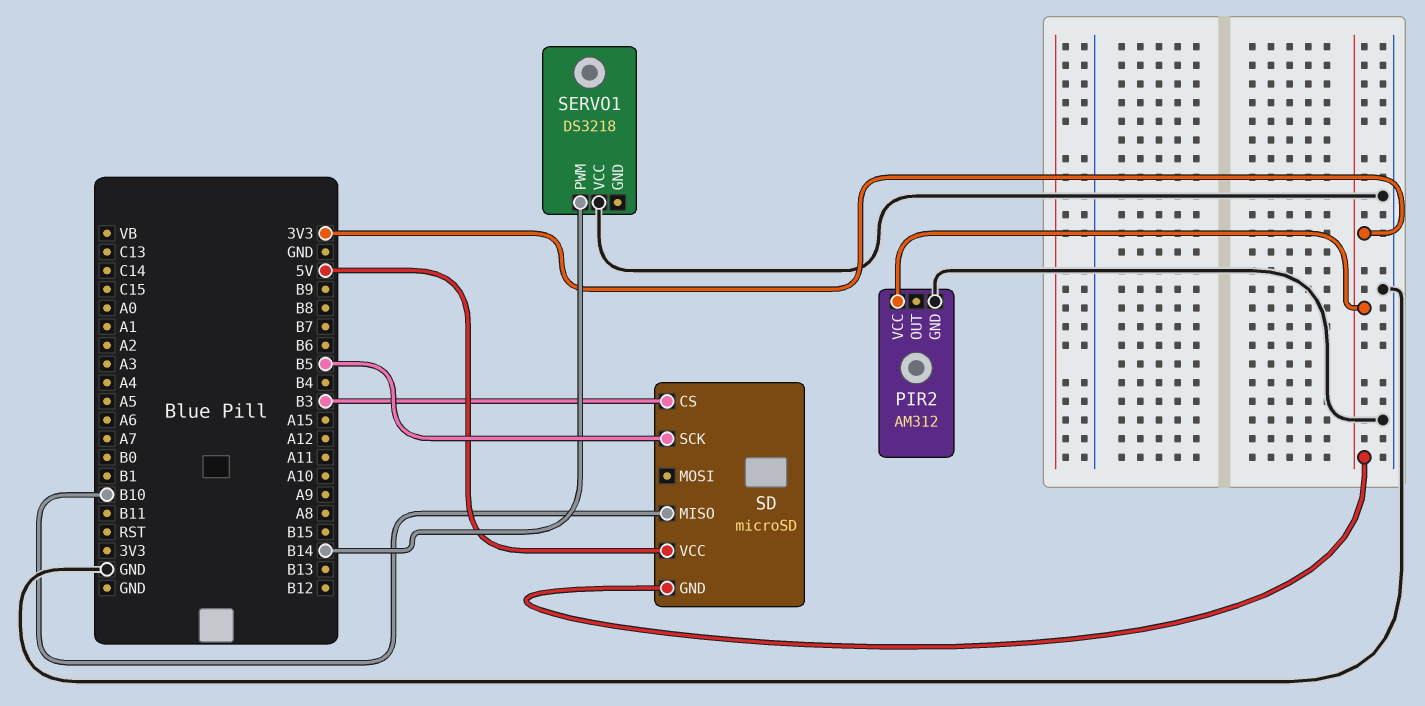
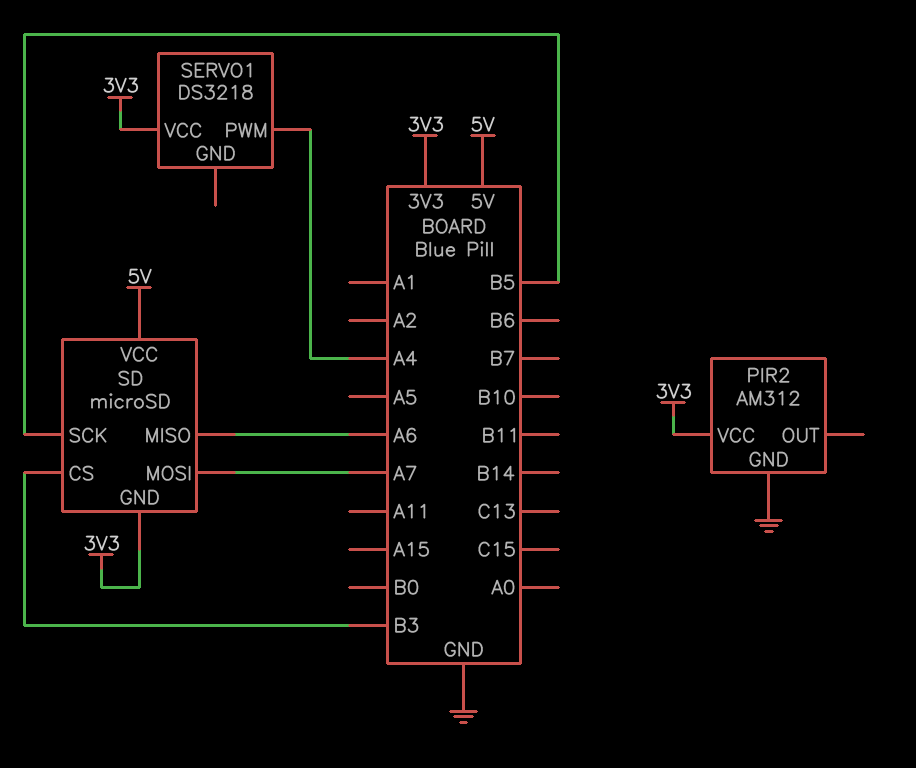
SD pin MISO: B10 -> A6
SD pin MOSI: none -> A7
SERVO1 pin PWM: B14 -> A4
SERVO1 pin VCC: GND -> 3V3

